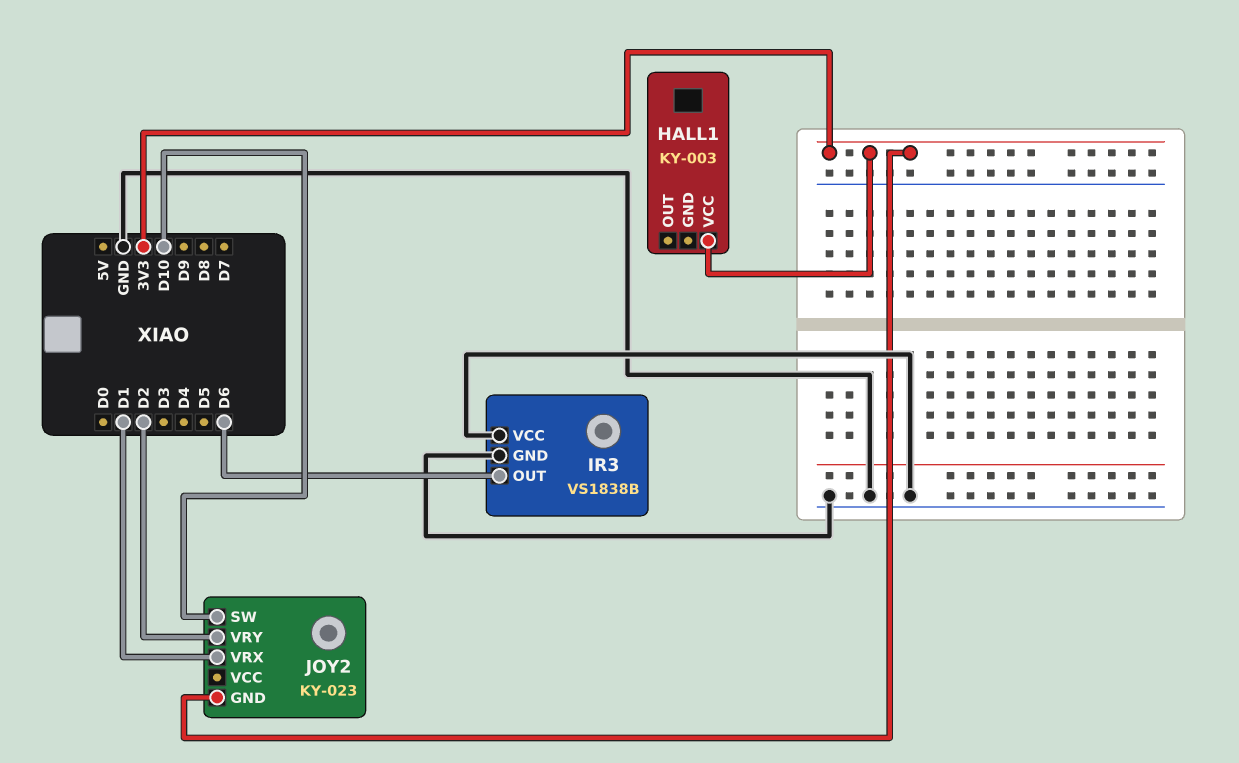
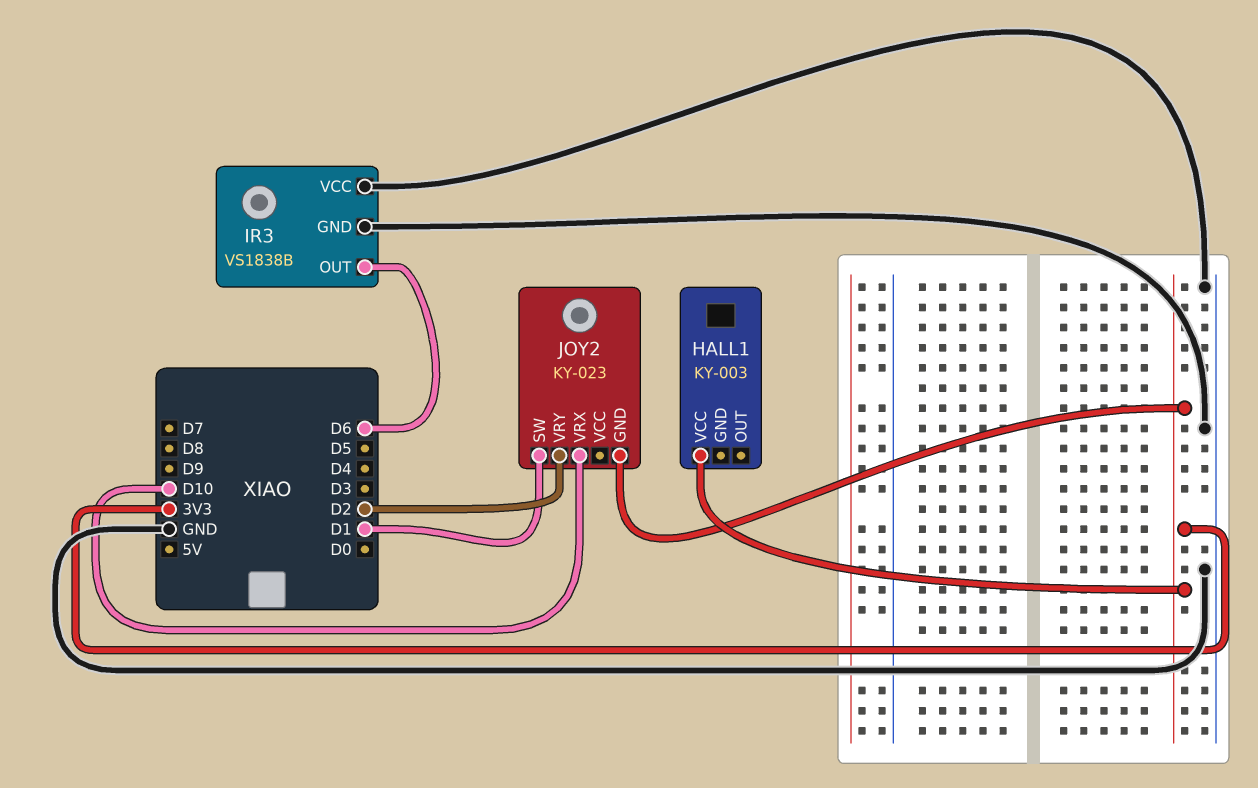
JOY2 pin SW: D10 -> D1
JOY2 pin VRX: D1 -> D10

